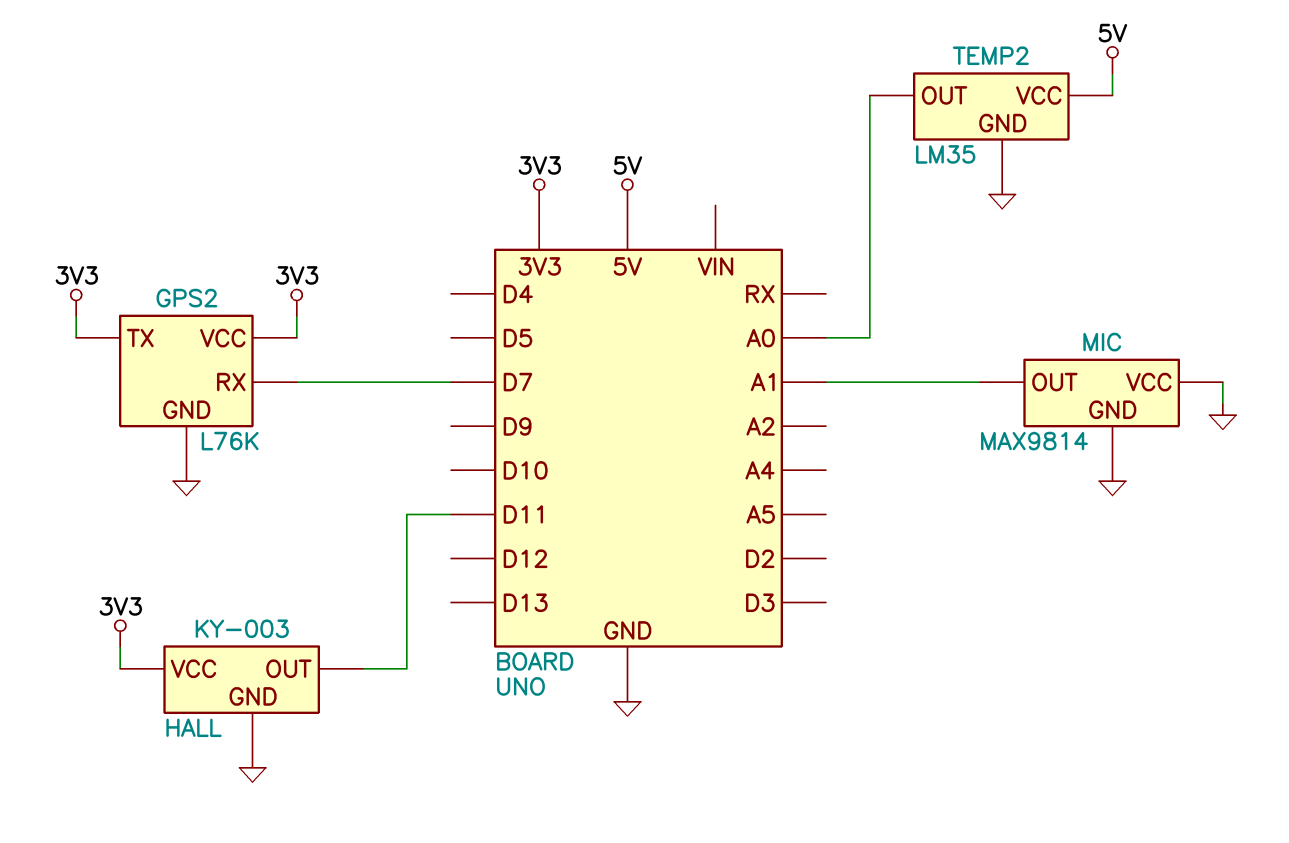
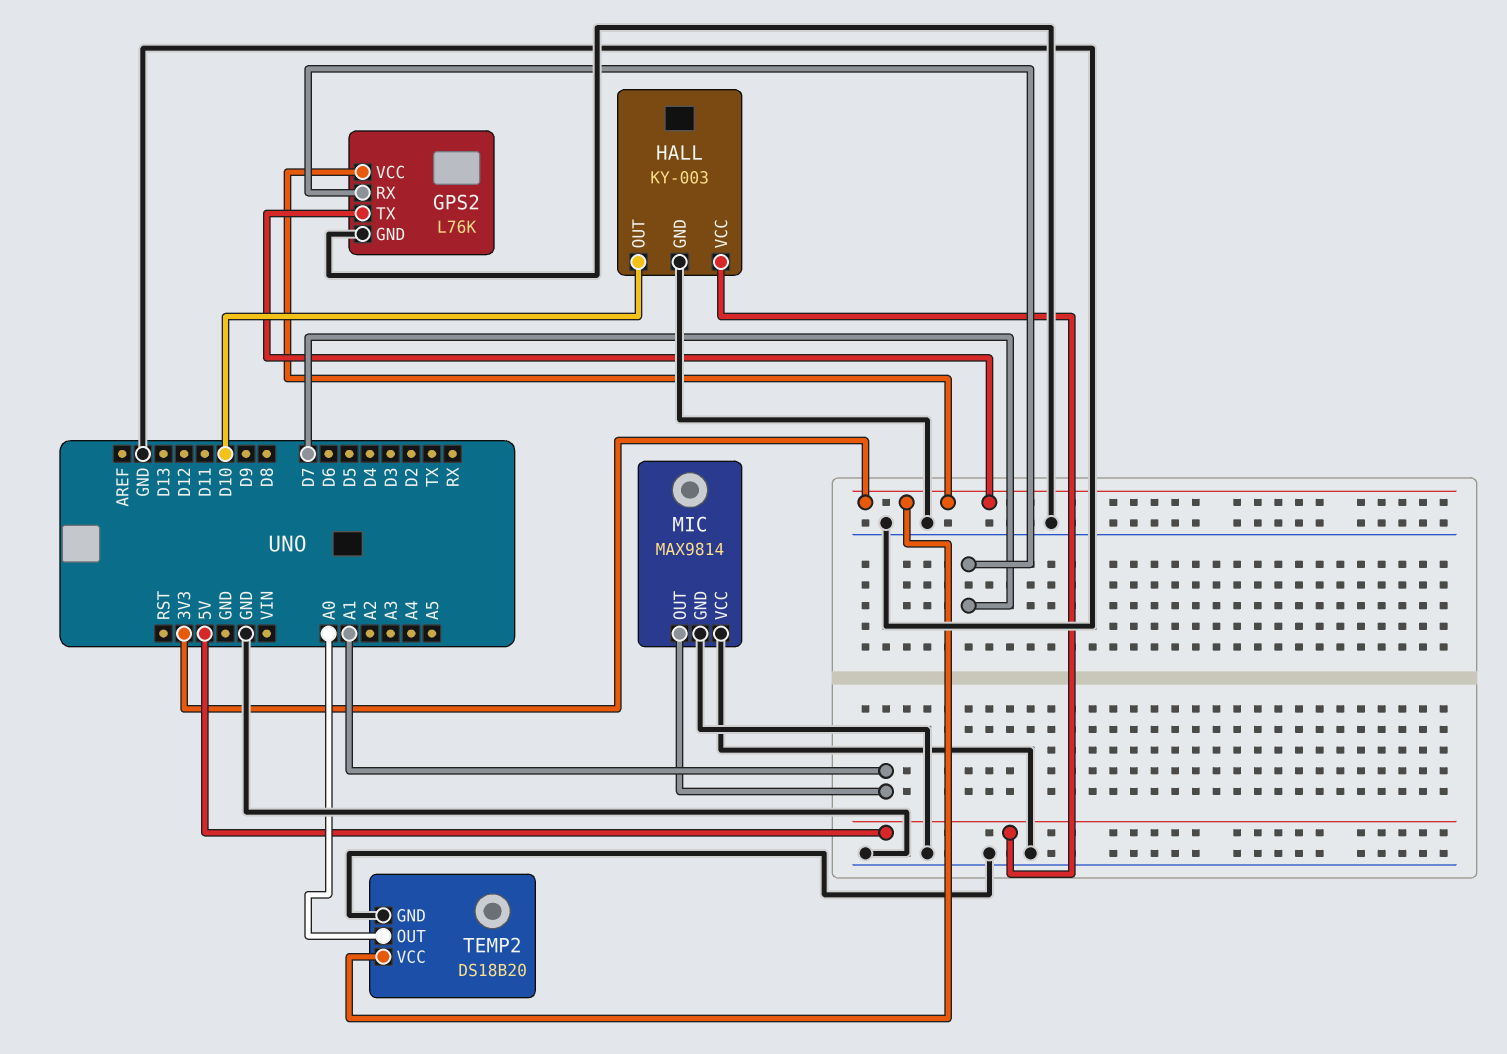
HALL pin OUT: D11 -> D10
HALL pin VCC: 3V3 -> 5V
TEMP2: LM35 -> DS18B20
TEMP2 pin VCC: 5V -> 3V3

